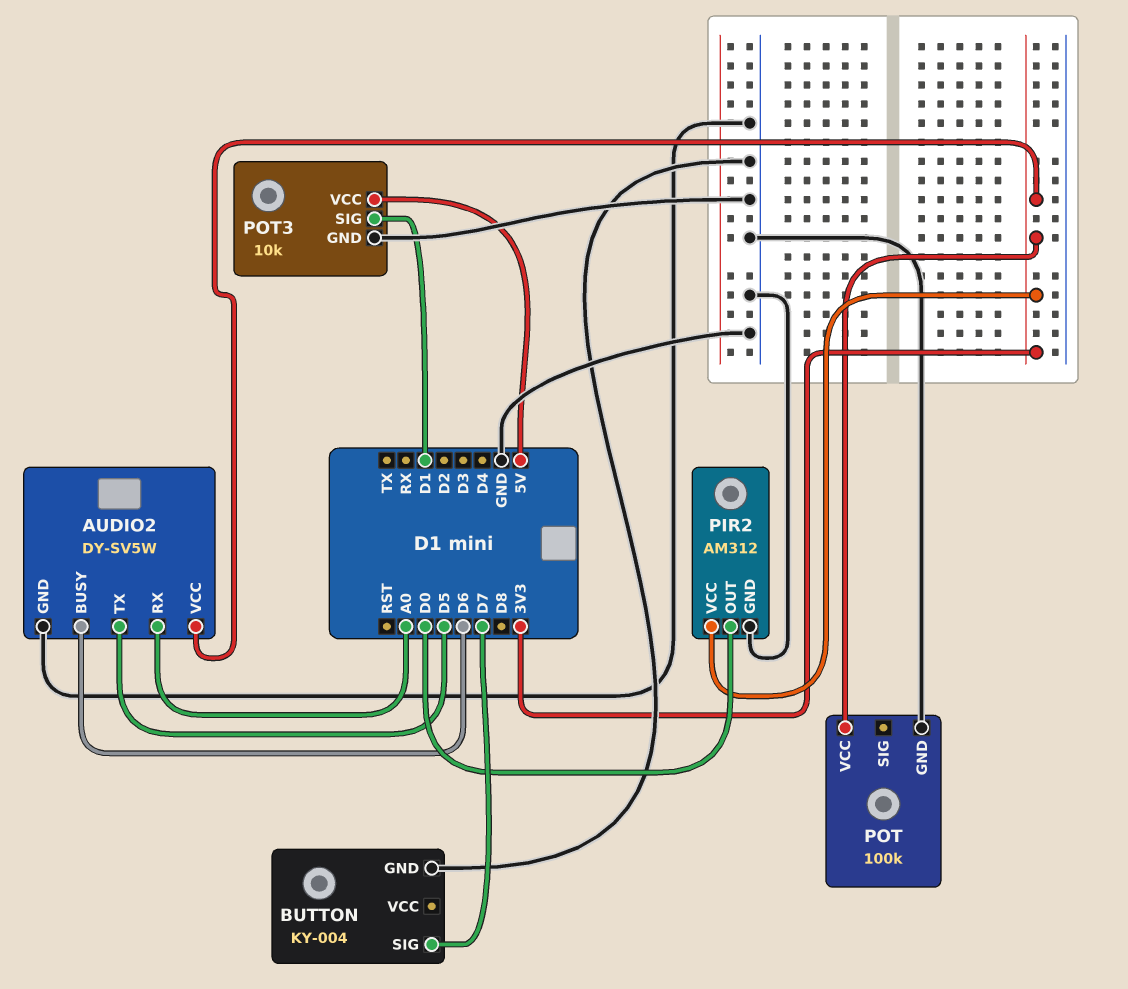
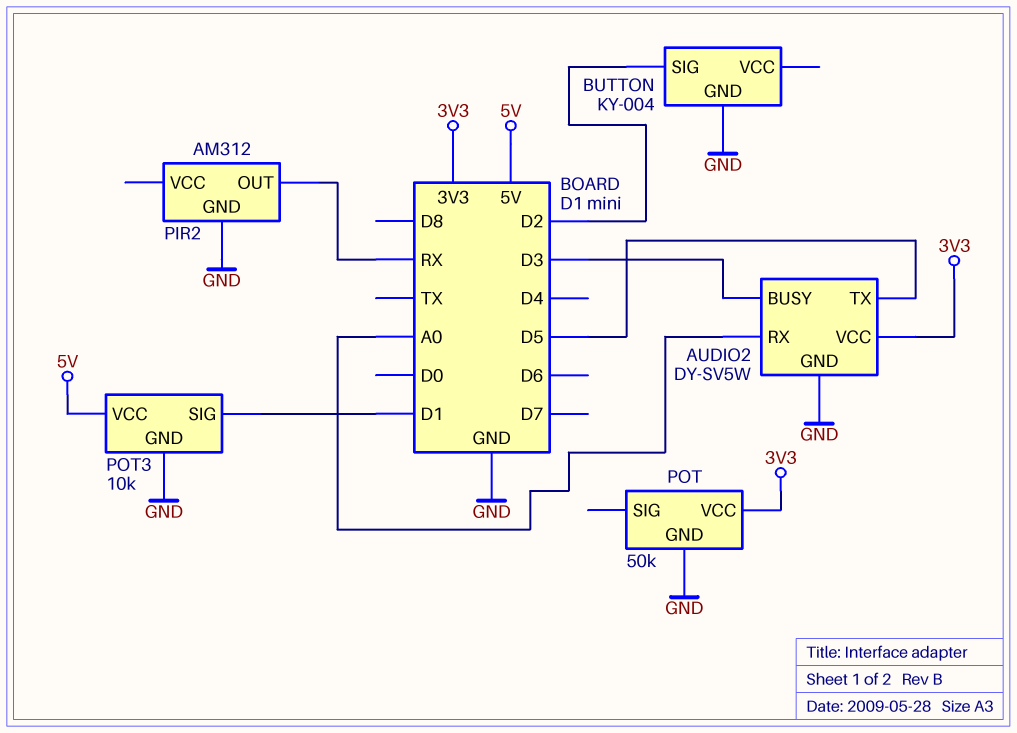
AUDIO2 pin BUSY: D6 -> D3
BUTTON pin SIG: D7 -> D2
PIR2 pin OUT: D0 -> RX
PIR2 pin VCC: 3V3 -> none
POT: 100k -> 50k

